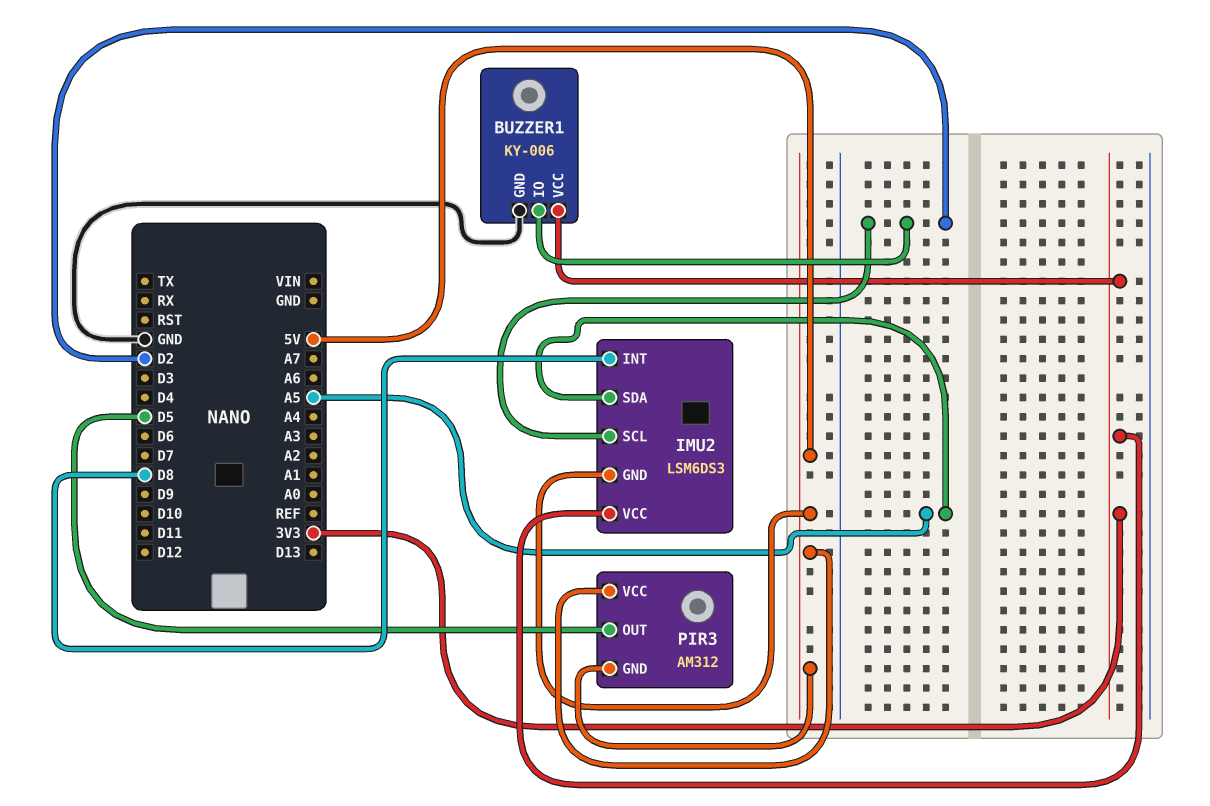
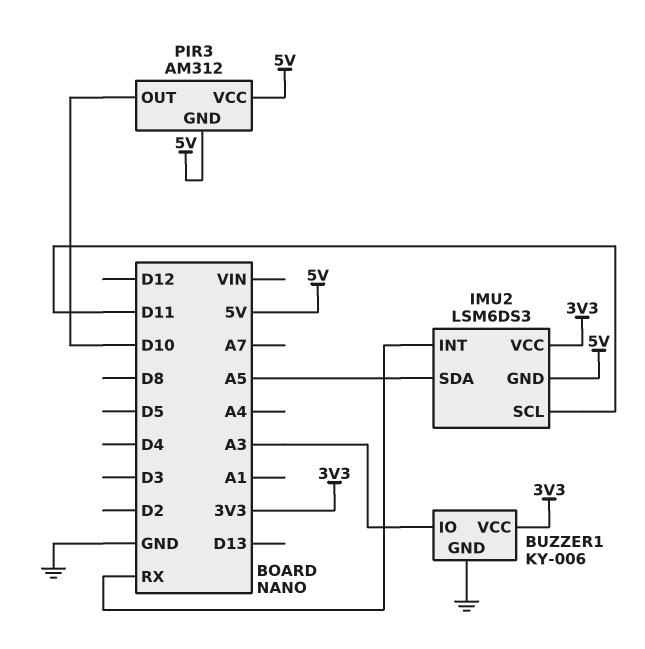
BUZZER1 pin IO: D2 -> A3
IMU2 pin INT: D8 -> RX
IMU2 pin SCL: D2 -> D11
PIR3 pin OUT: D5 -> D10

